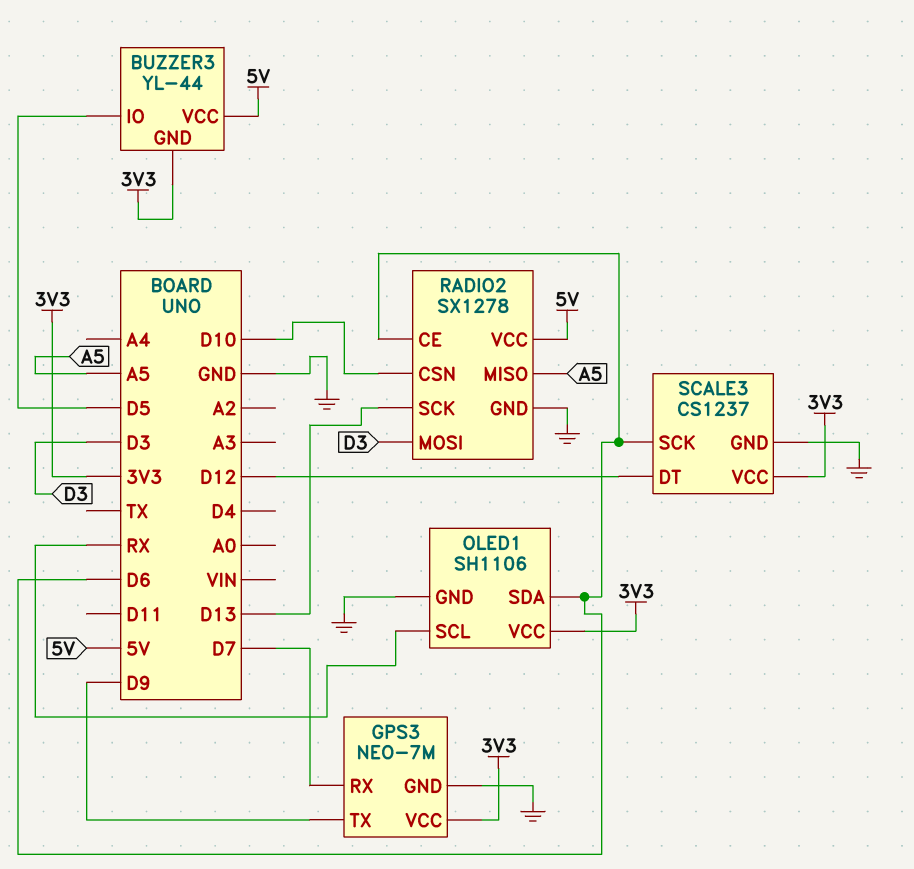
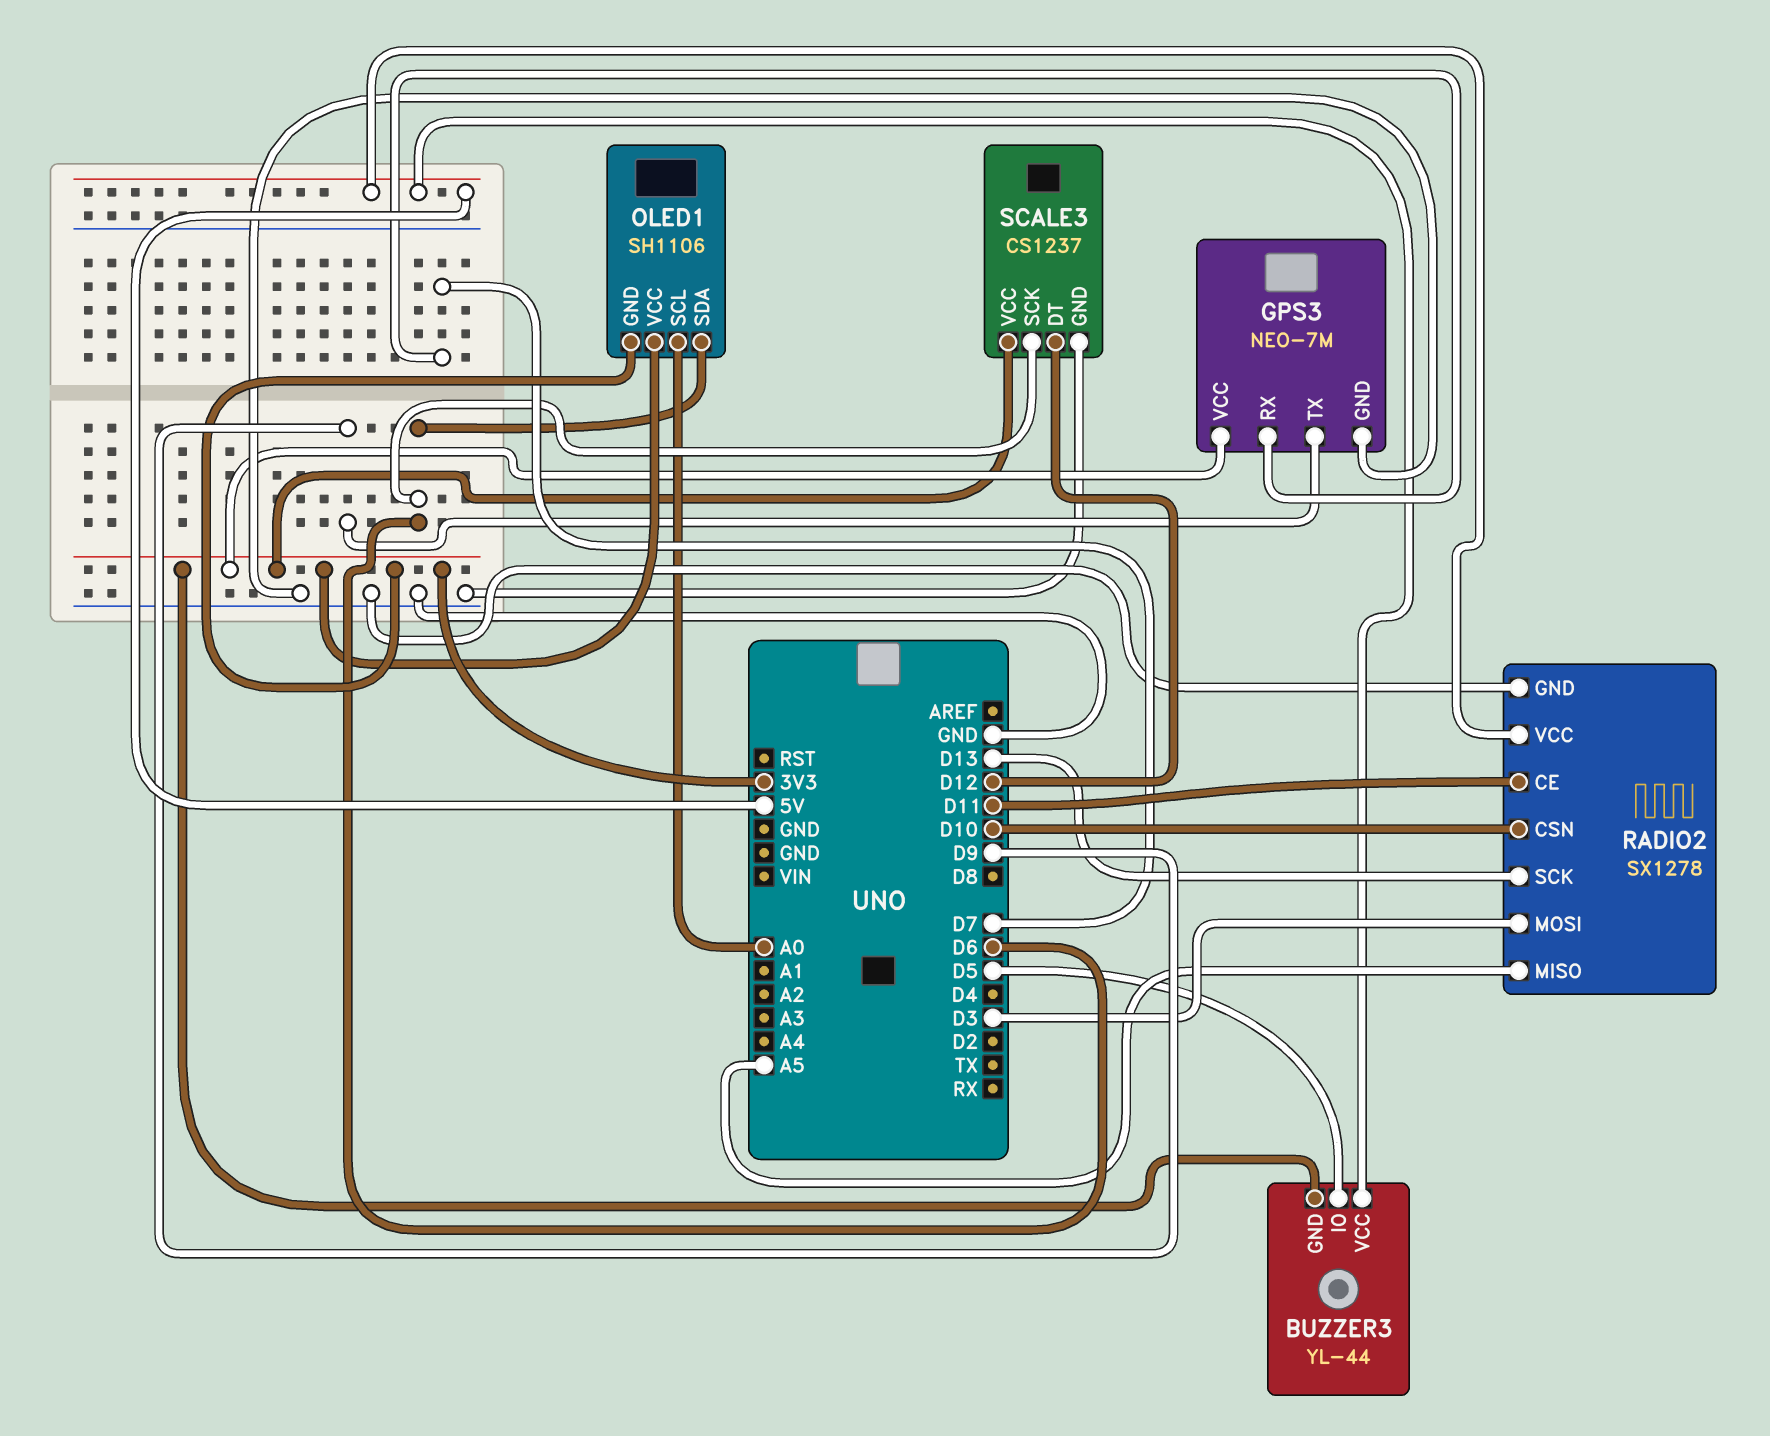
OLED1 pin GND: GND -> 3V3
OLED1 pin SCL: RX -> A0
RADIO2 pin CE: D6 -> D11

